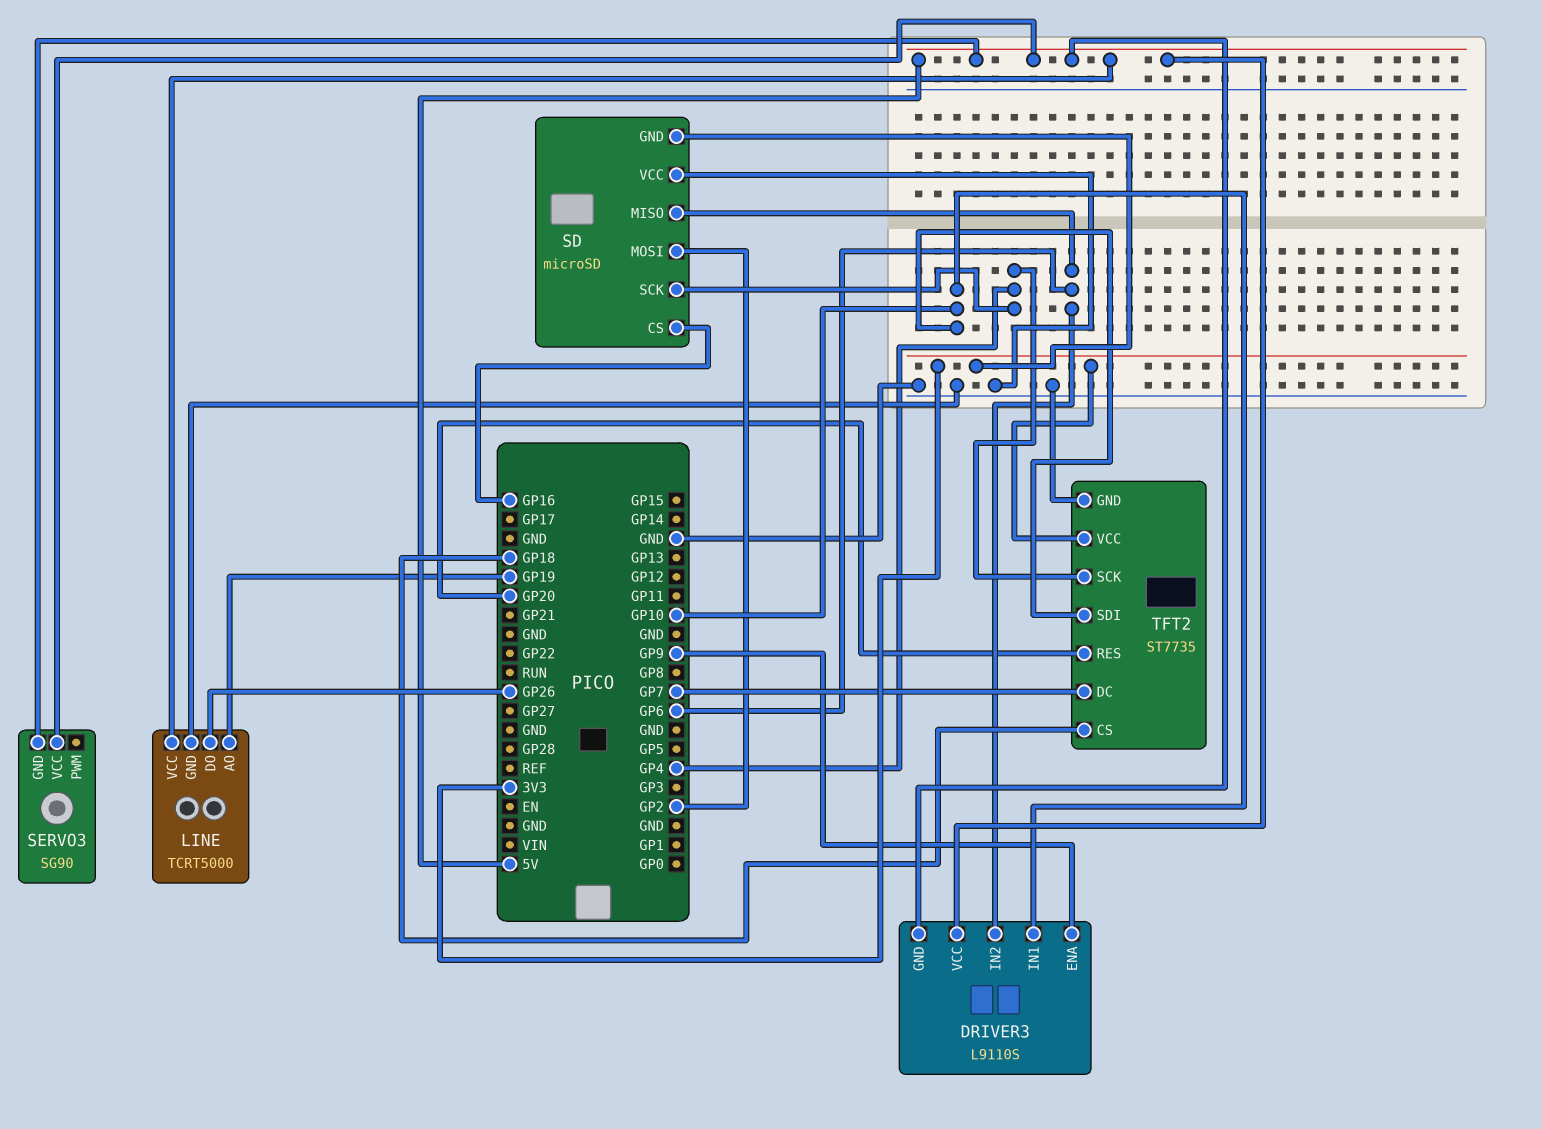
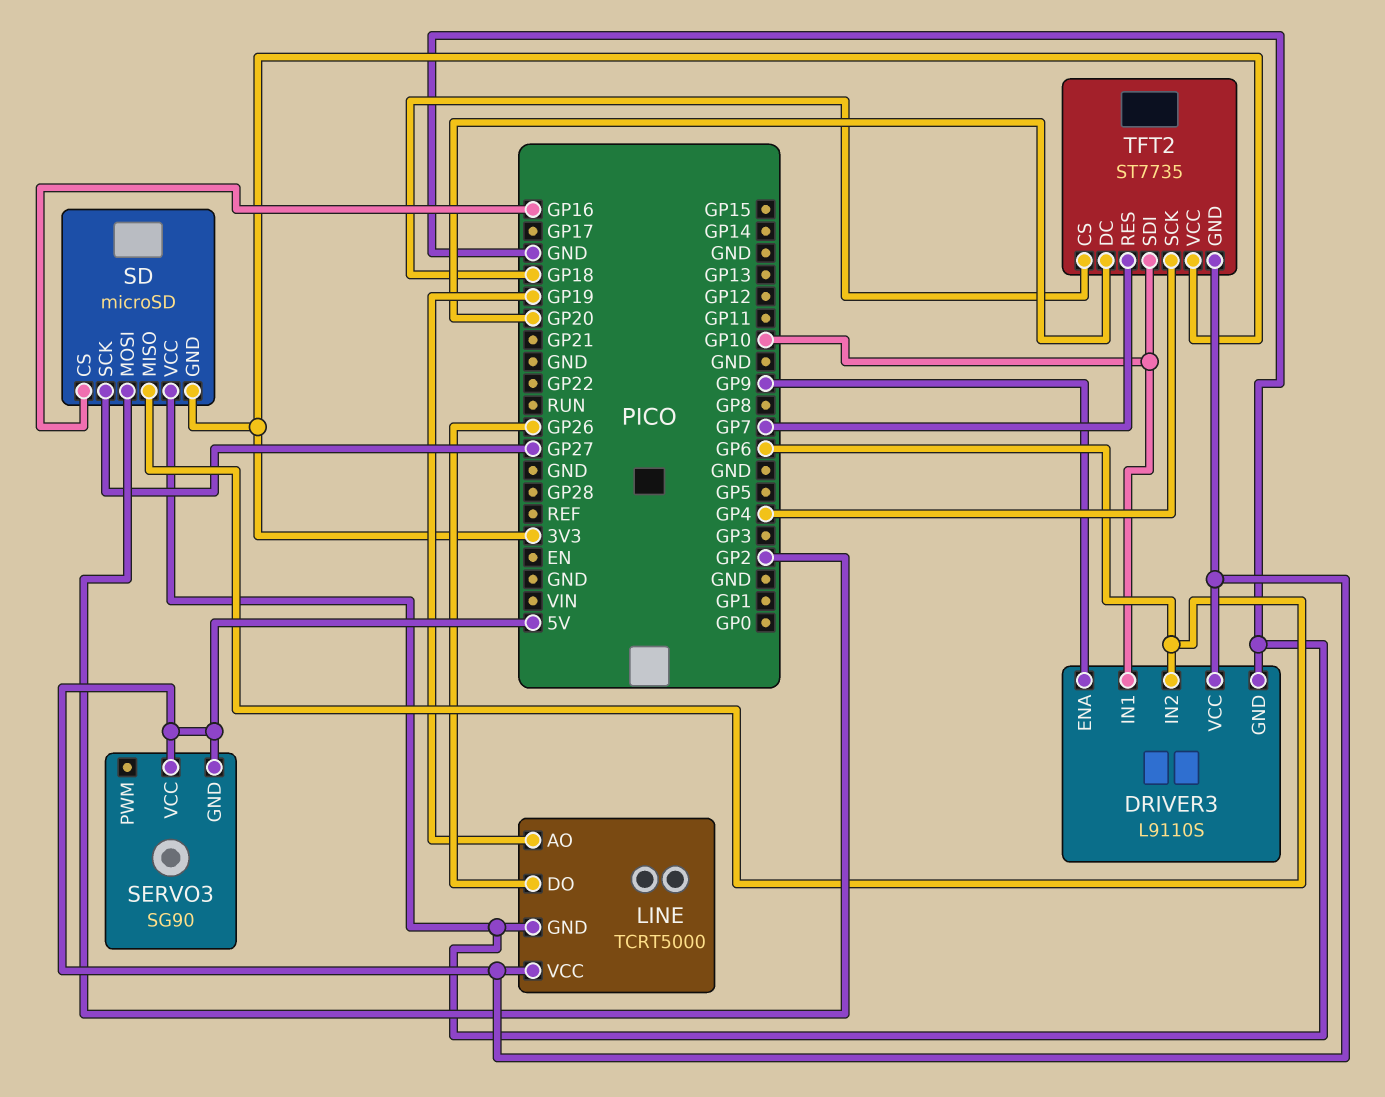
DRIVER3 pin GND: 5V -> GND
SD pin SCK: GP4 -> GP27
TFT2 pin DC: GP7 -> GP20
TFT2 pin GND: GND -> 5V
TFT2 pin RES: GP20 -> GP7

